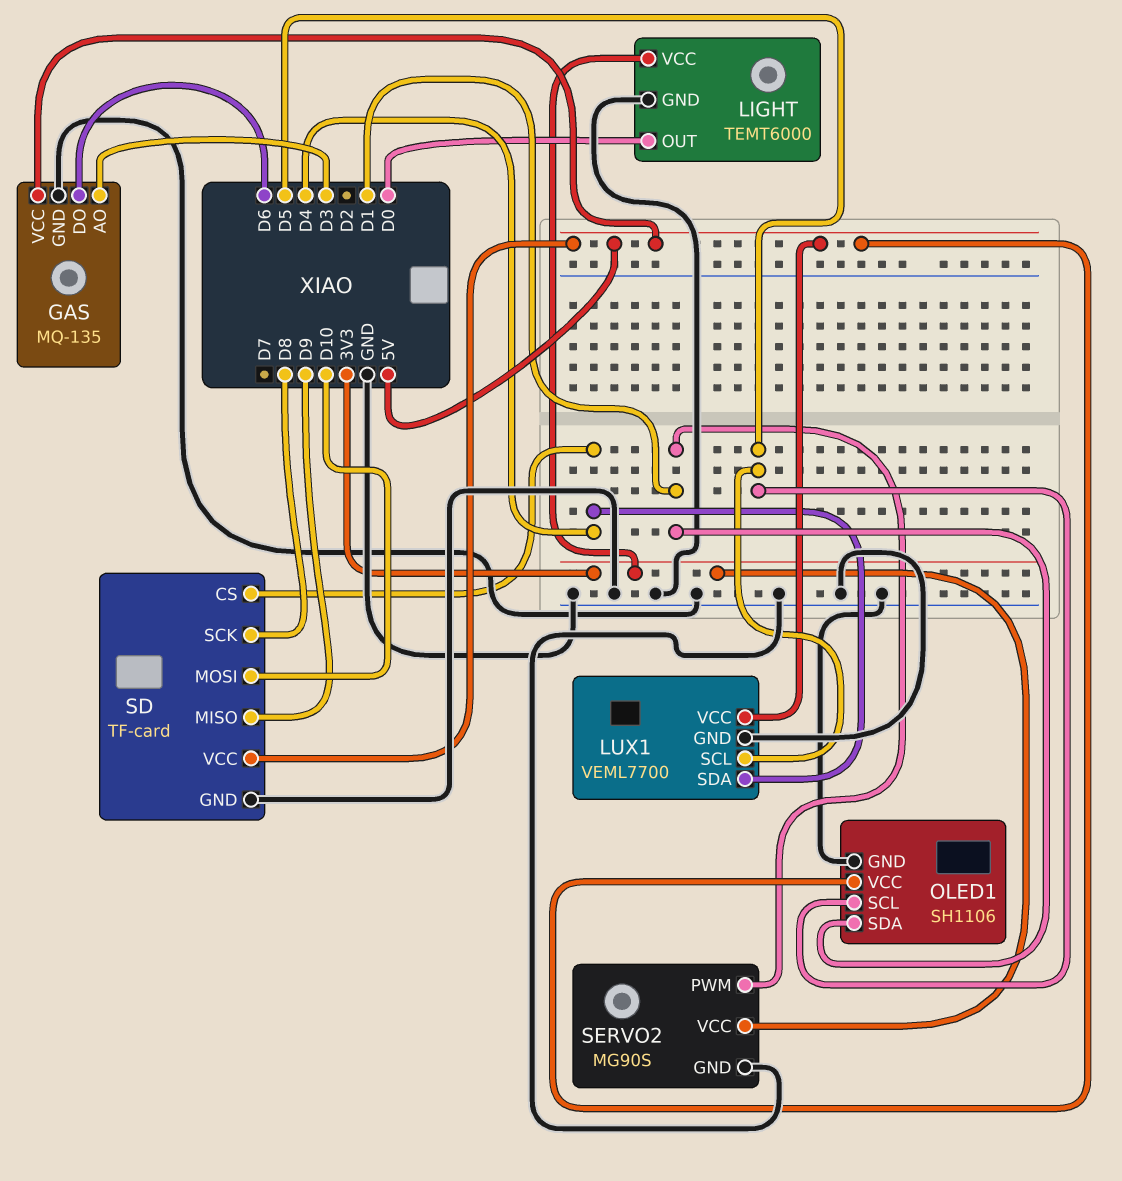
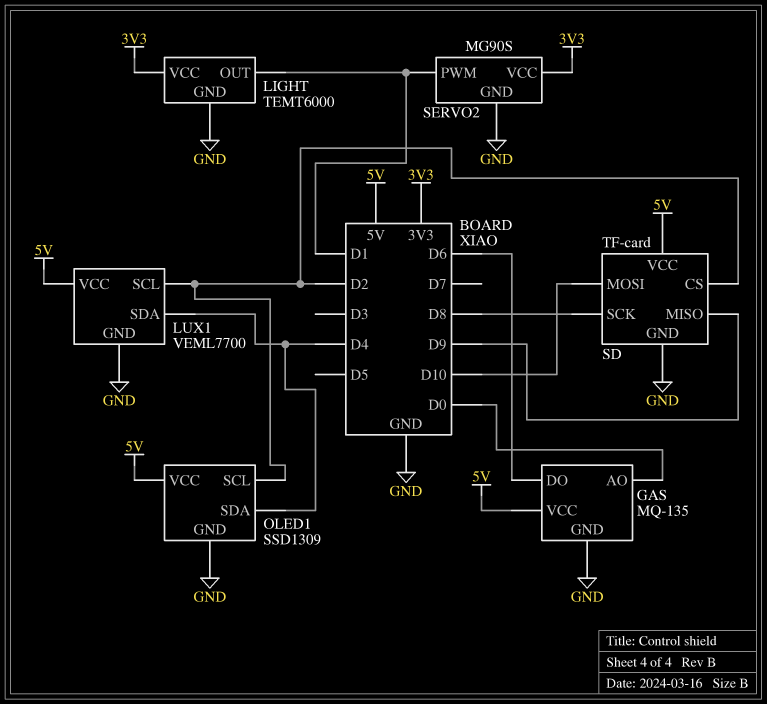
GAS pin AO: D3 -> D0
LIGHT pin OUT: D0 -> D1
LUX1 pin SCL: D5 -> D2
OLED1: SH1106 -> SSD1309
OLED1 pin SCL: D5 -> D2
OLED1 pin SDA: D1 -> D4
SD pin CS: D4 -> D2

